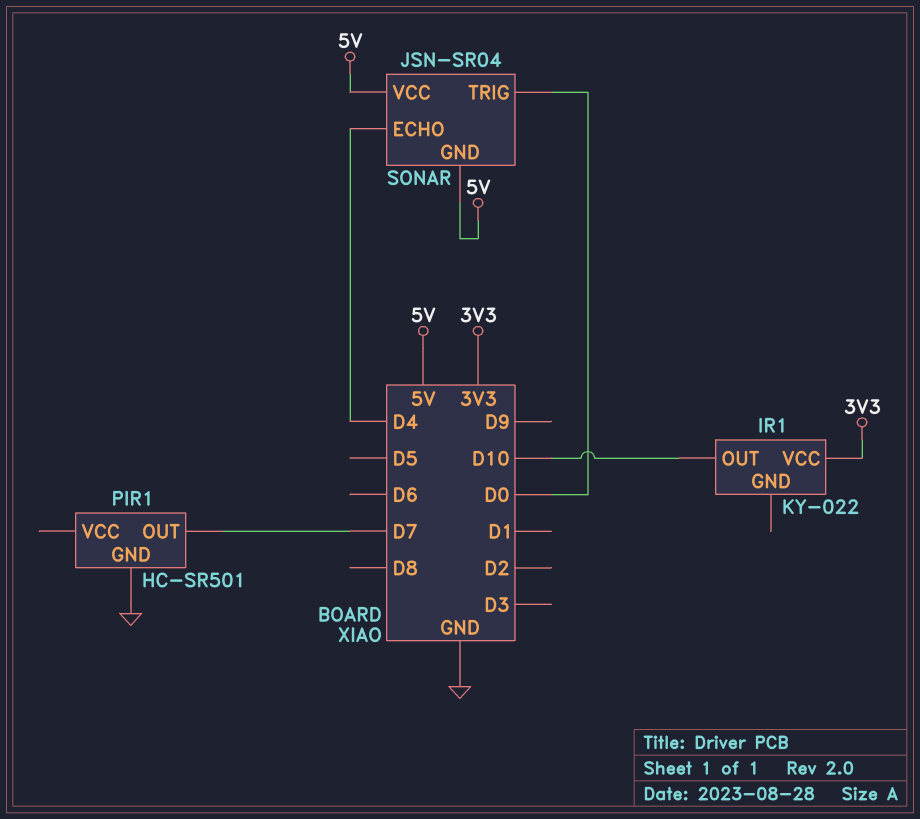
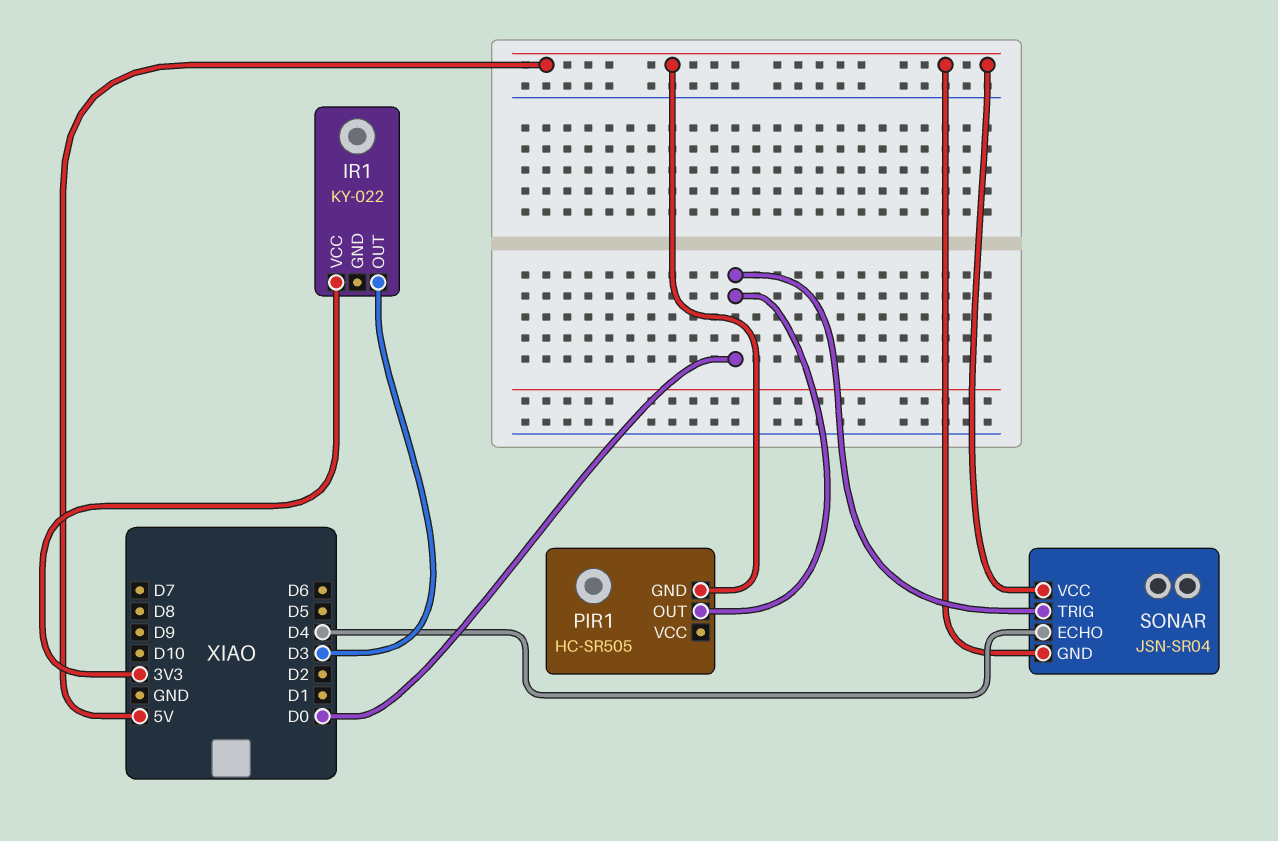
IR1 pin OUT: D10 -> D3
PIR1: HC-SR501 -> HC-SR505
PIR1 pin GND: GND -> 5V
PIR1 pin OUT: D7 -> D0

